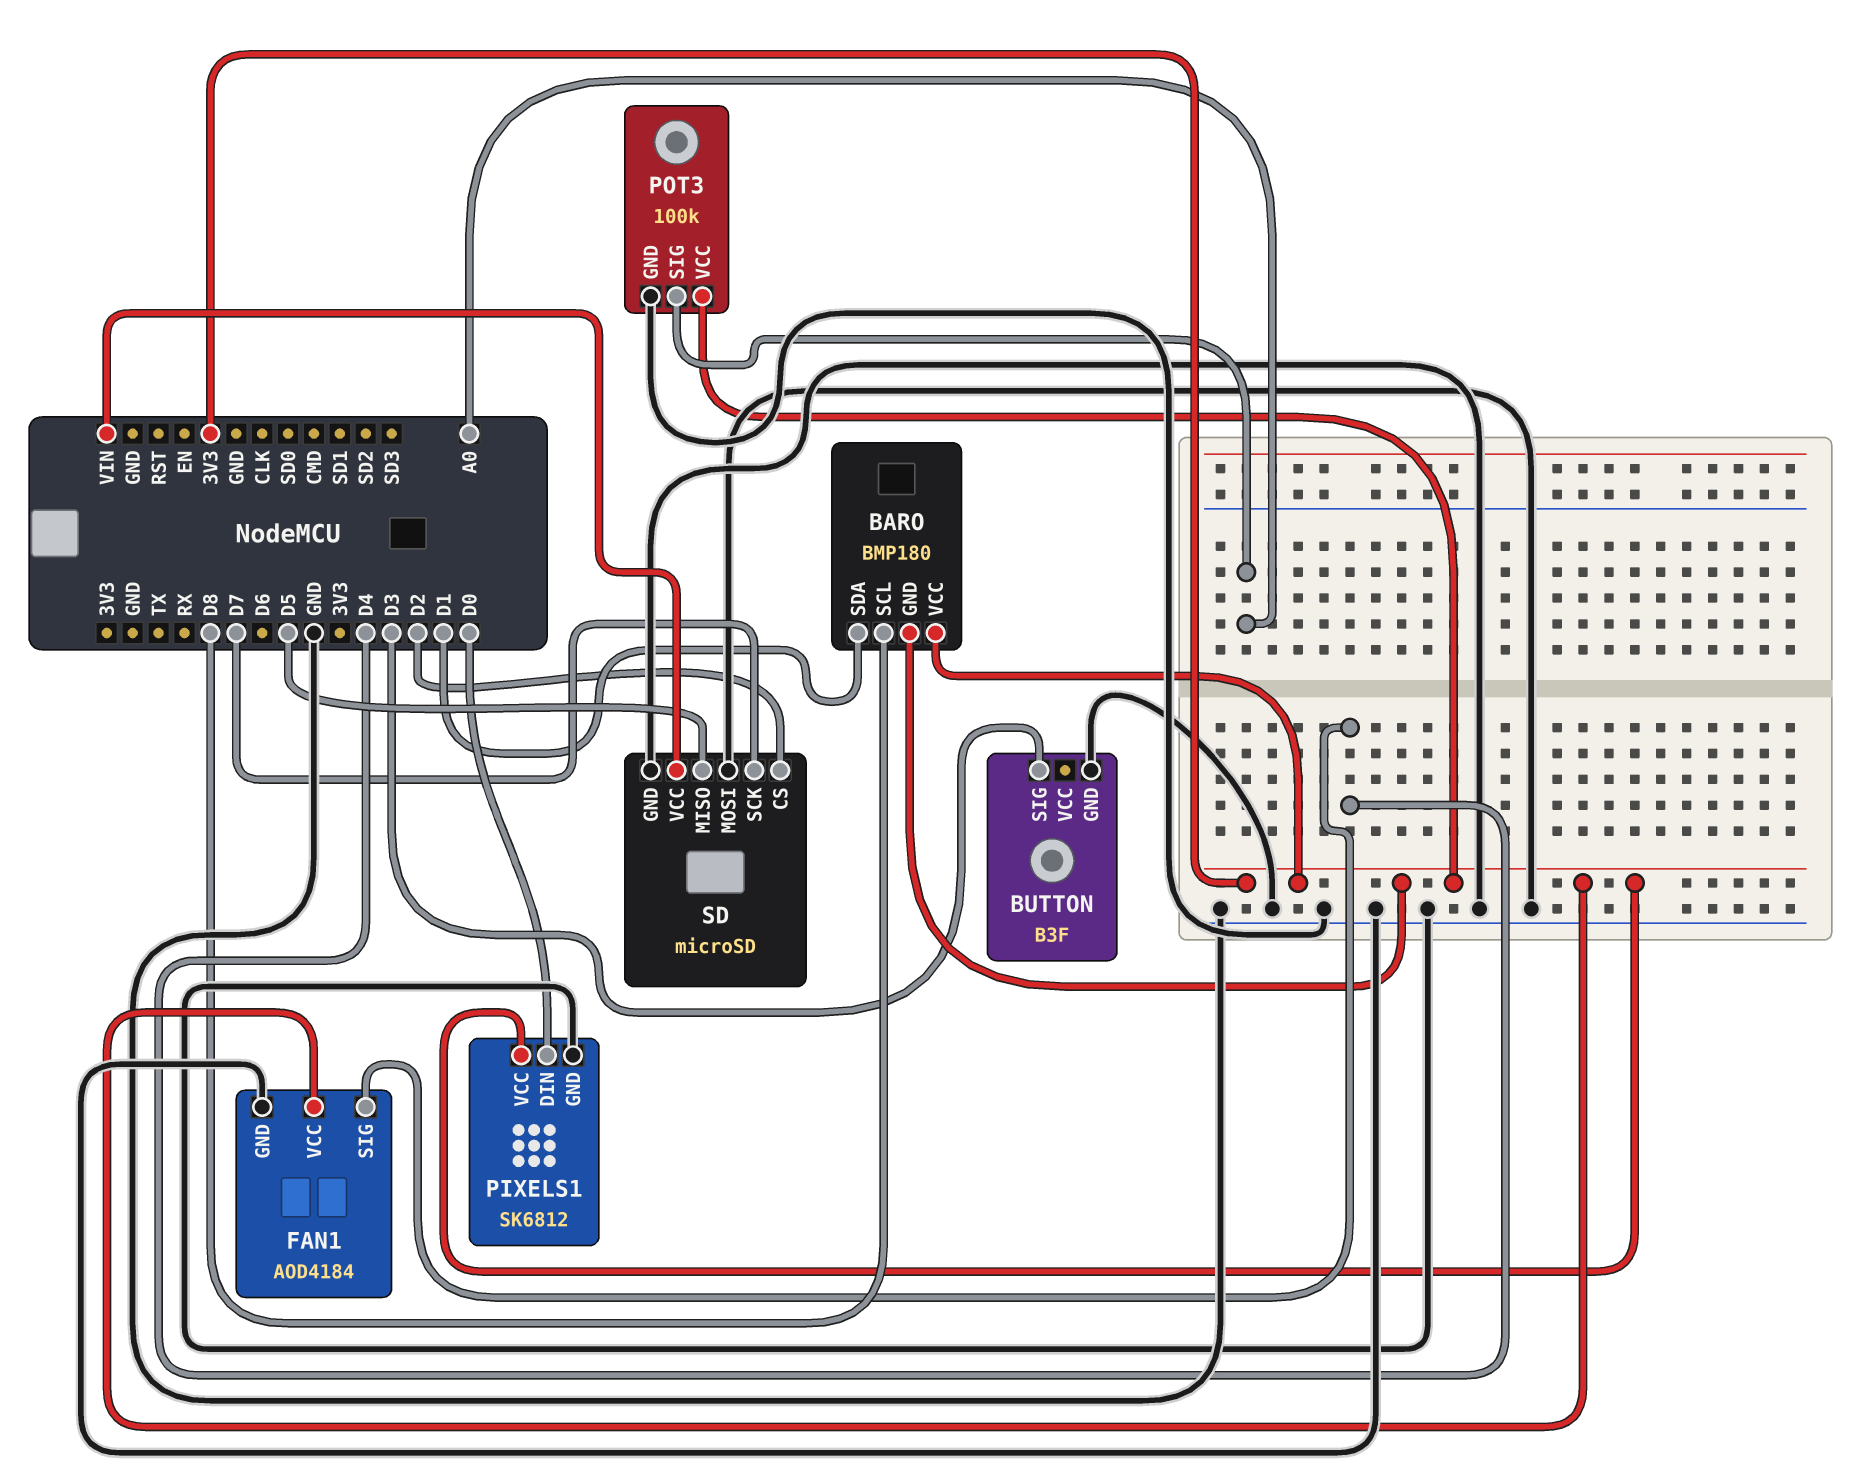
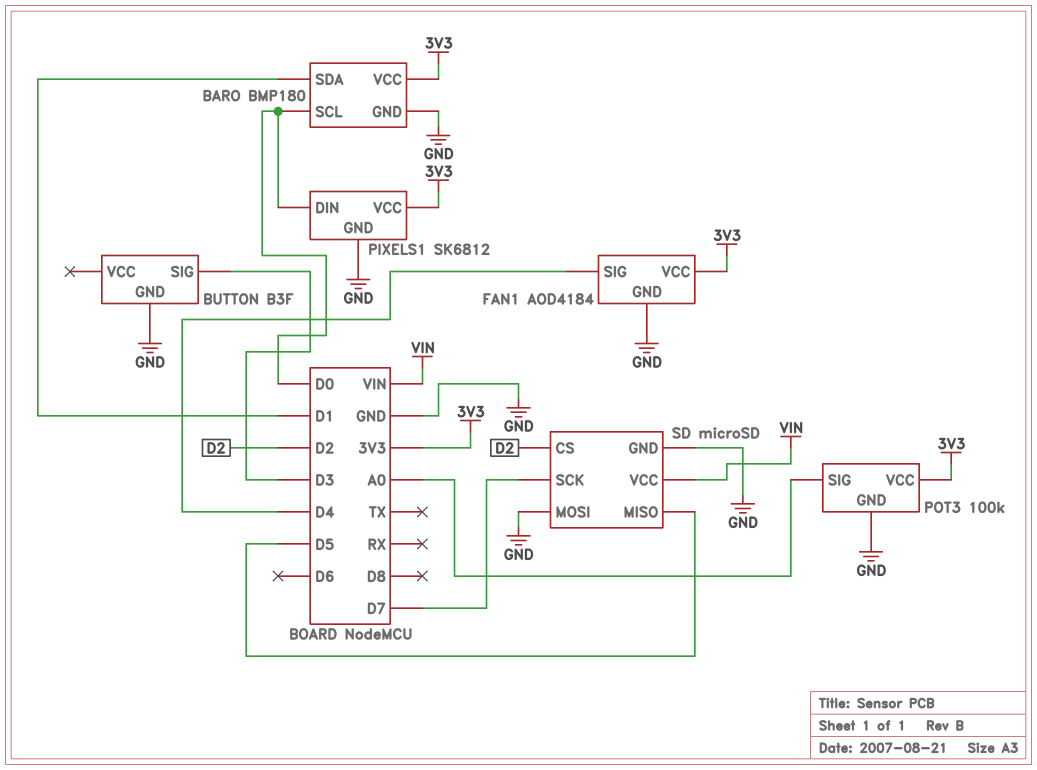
BARO pin GND: 3V3 -> GND
BARO pin SCL: D8 -> D0

